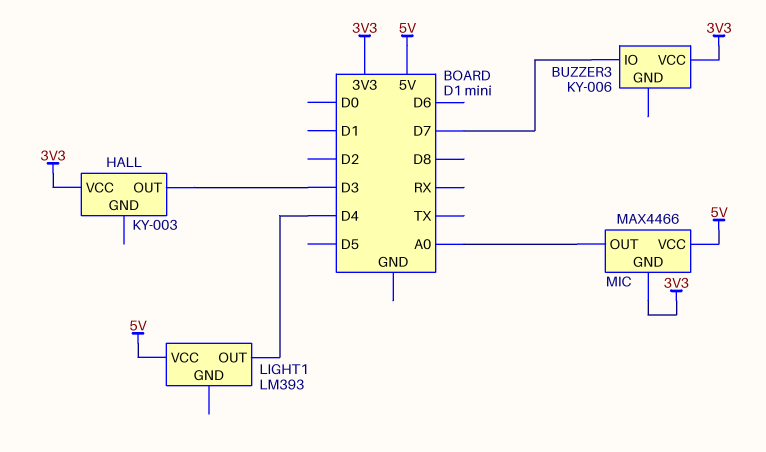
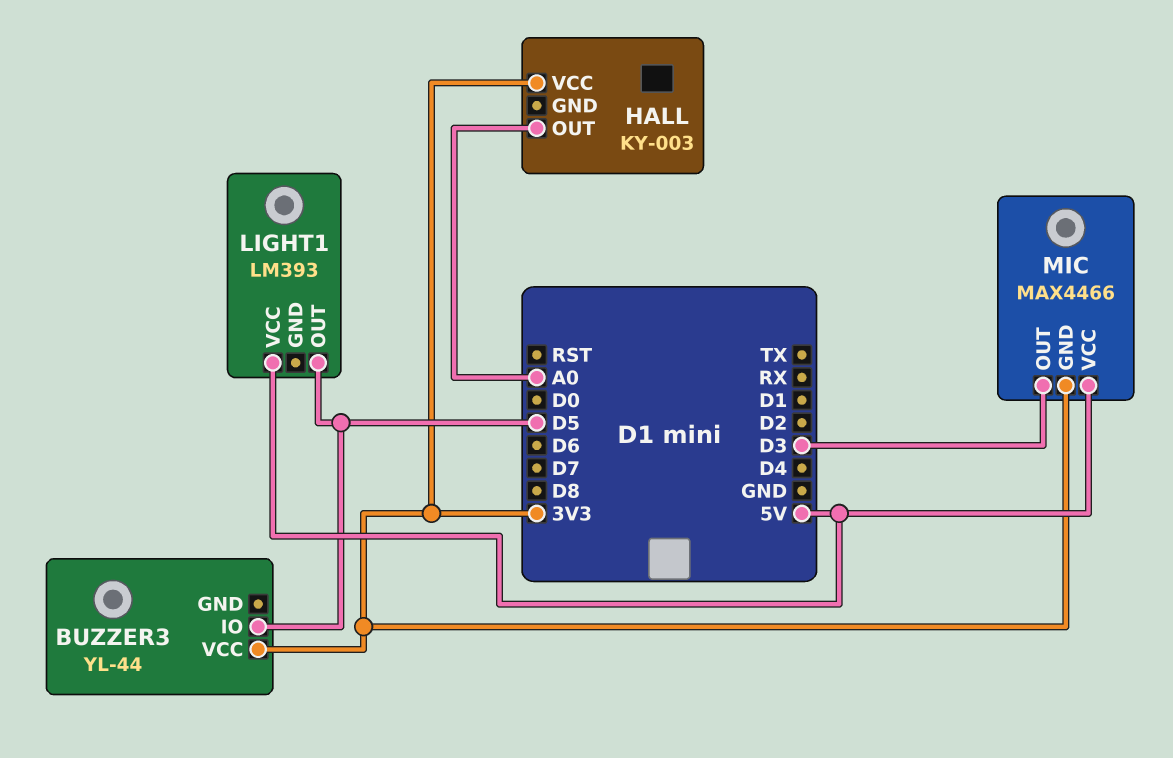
BUZZER3: KY-006 -> YL-44
BUZZER3 pin IO: D7 -> D5
HALL pin OUT: D3 -> A0
LIGHT1 pin OUT: D4 -> D5
MIC pin OUT: A0 -> D3

